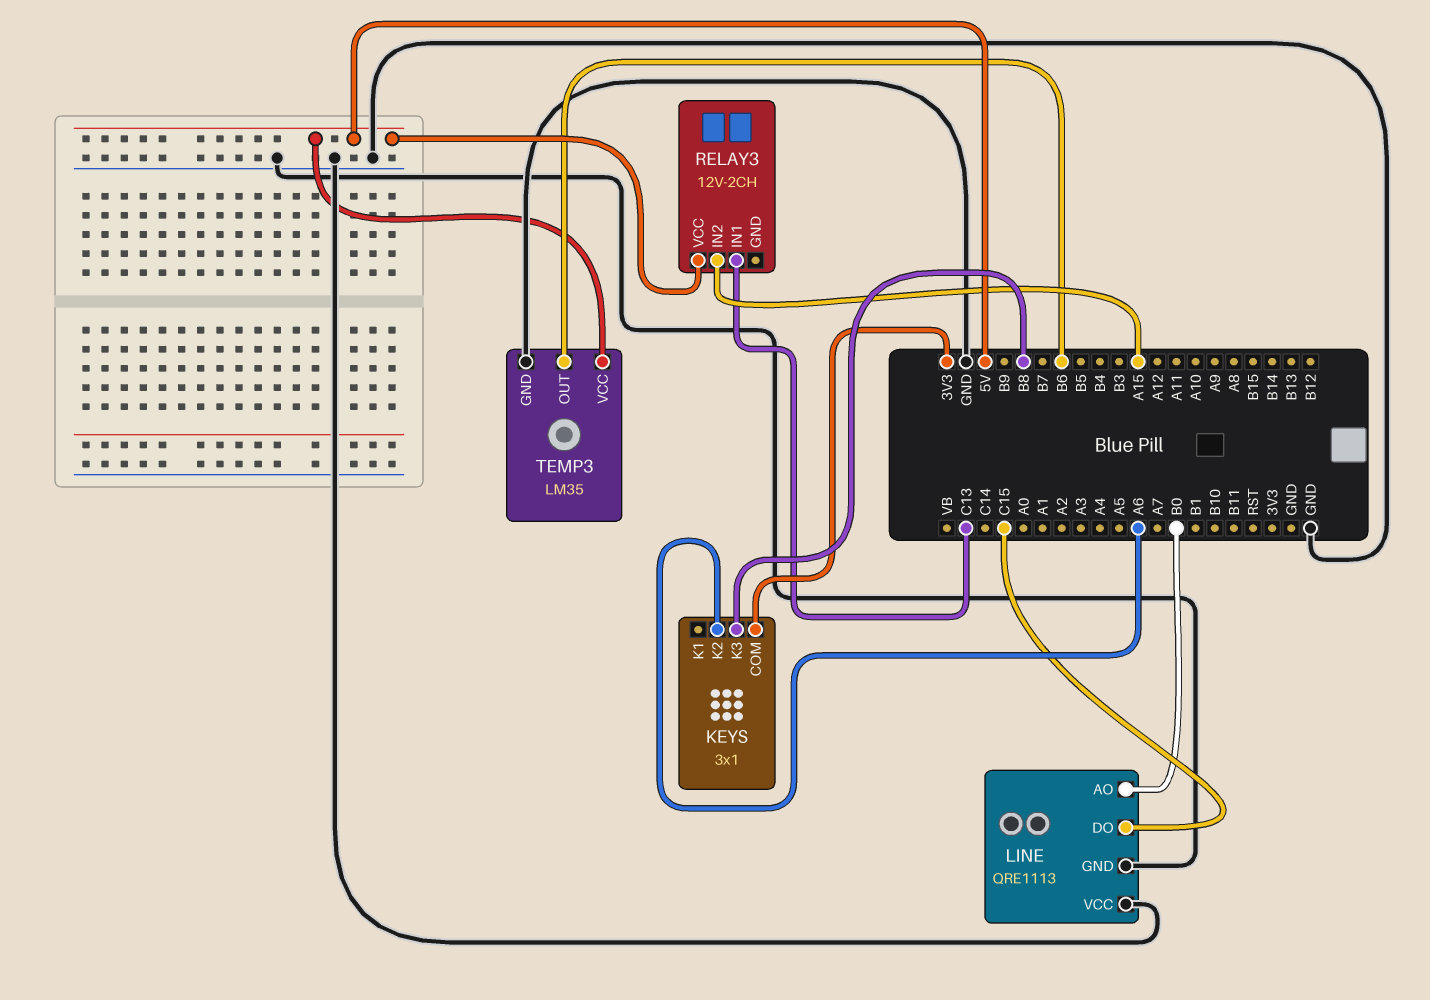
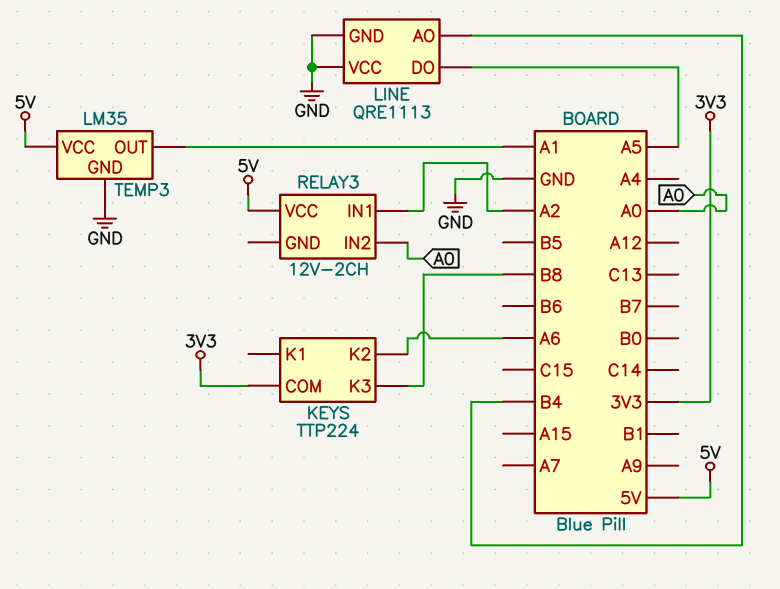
KEYS: 3x1 -> TTP224
LINE pin AO: B0 -> B4
LINE pin DO: C15 -> A5
RELAY3 pin IN1: C13 -> A2
RELAY3 pin IN2: A15 -> A0
TEMP3 pin OUT: B6 -> A1

